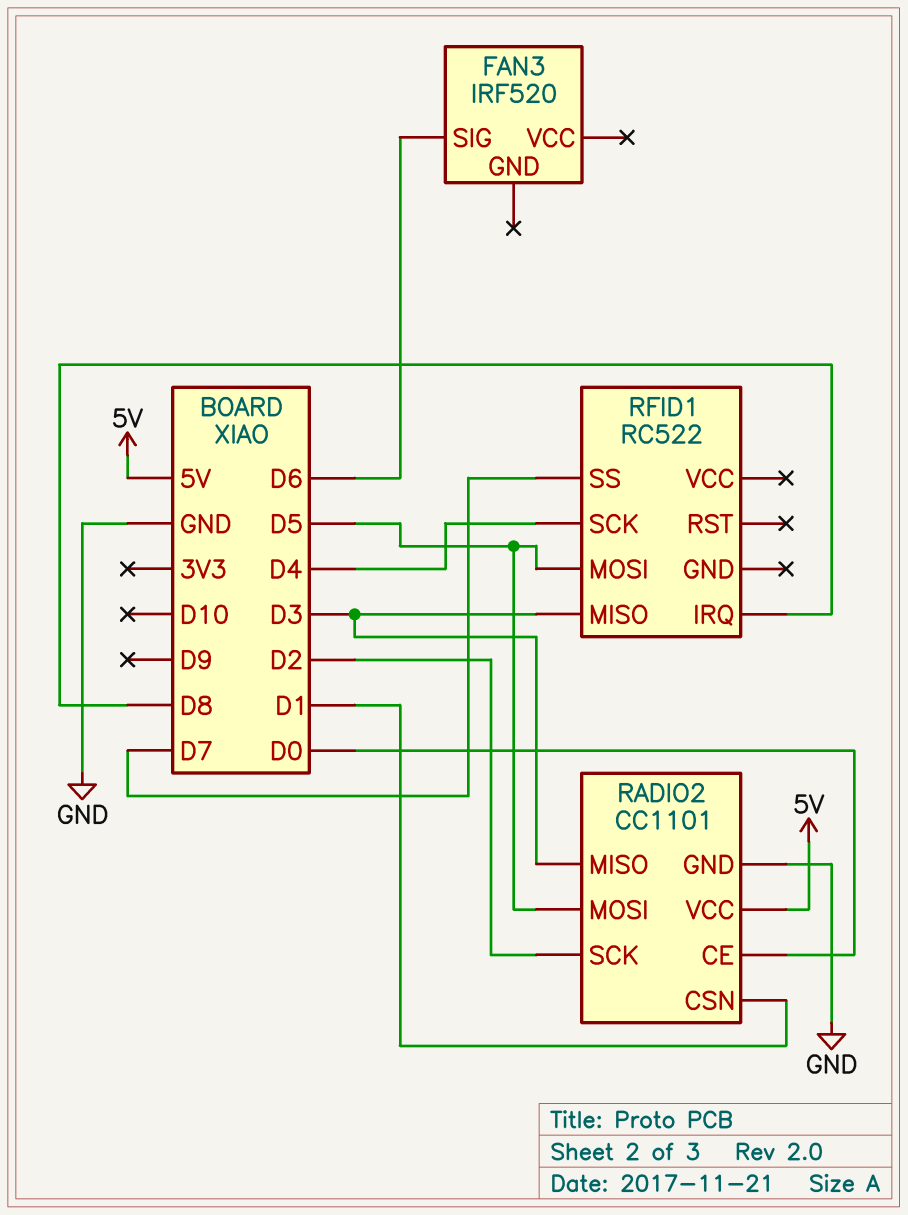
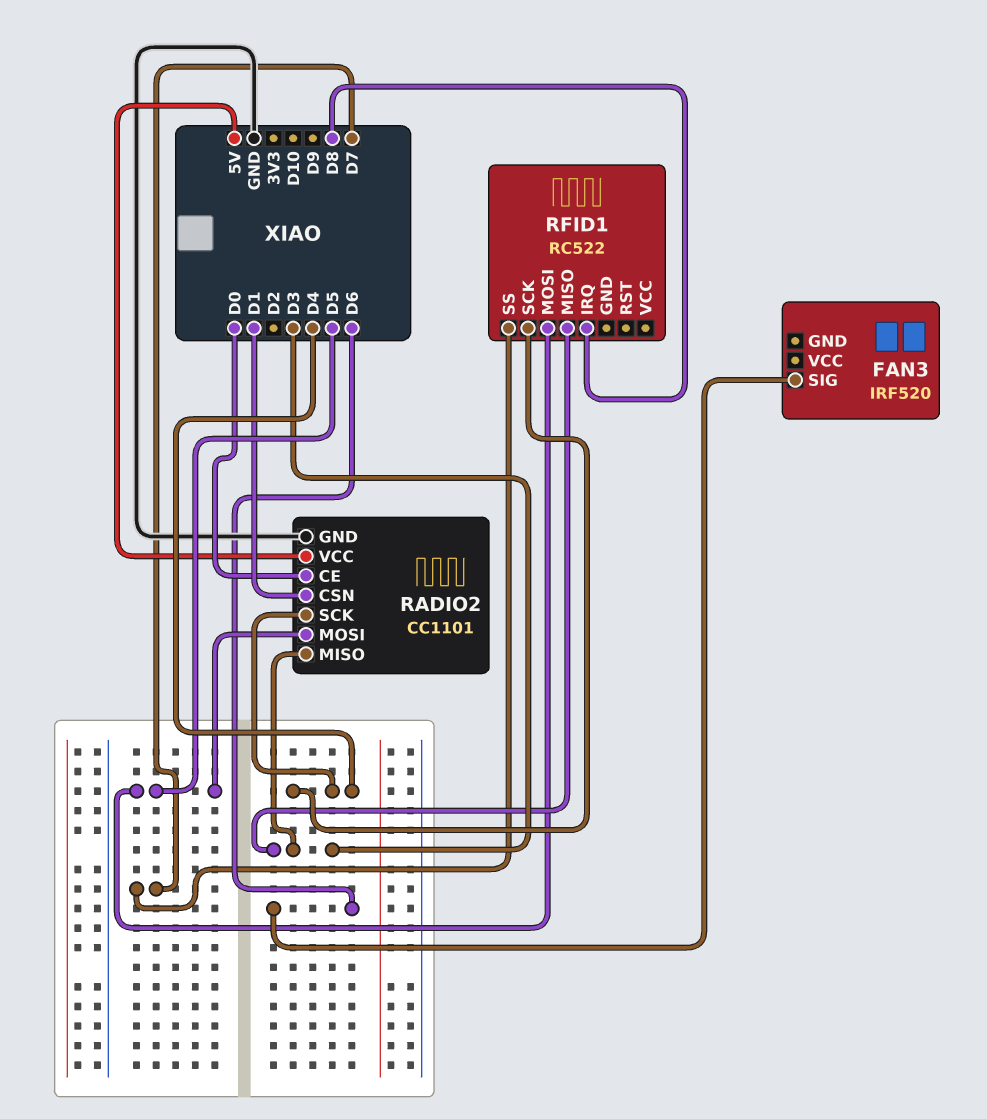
RADIO2 pin SCK: D2 -> D4

